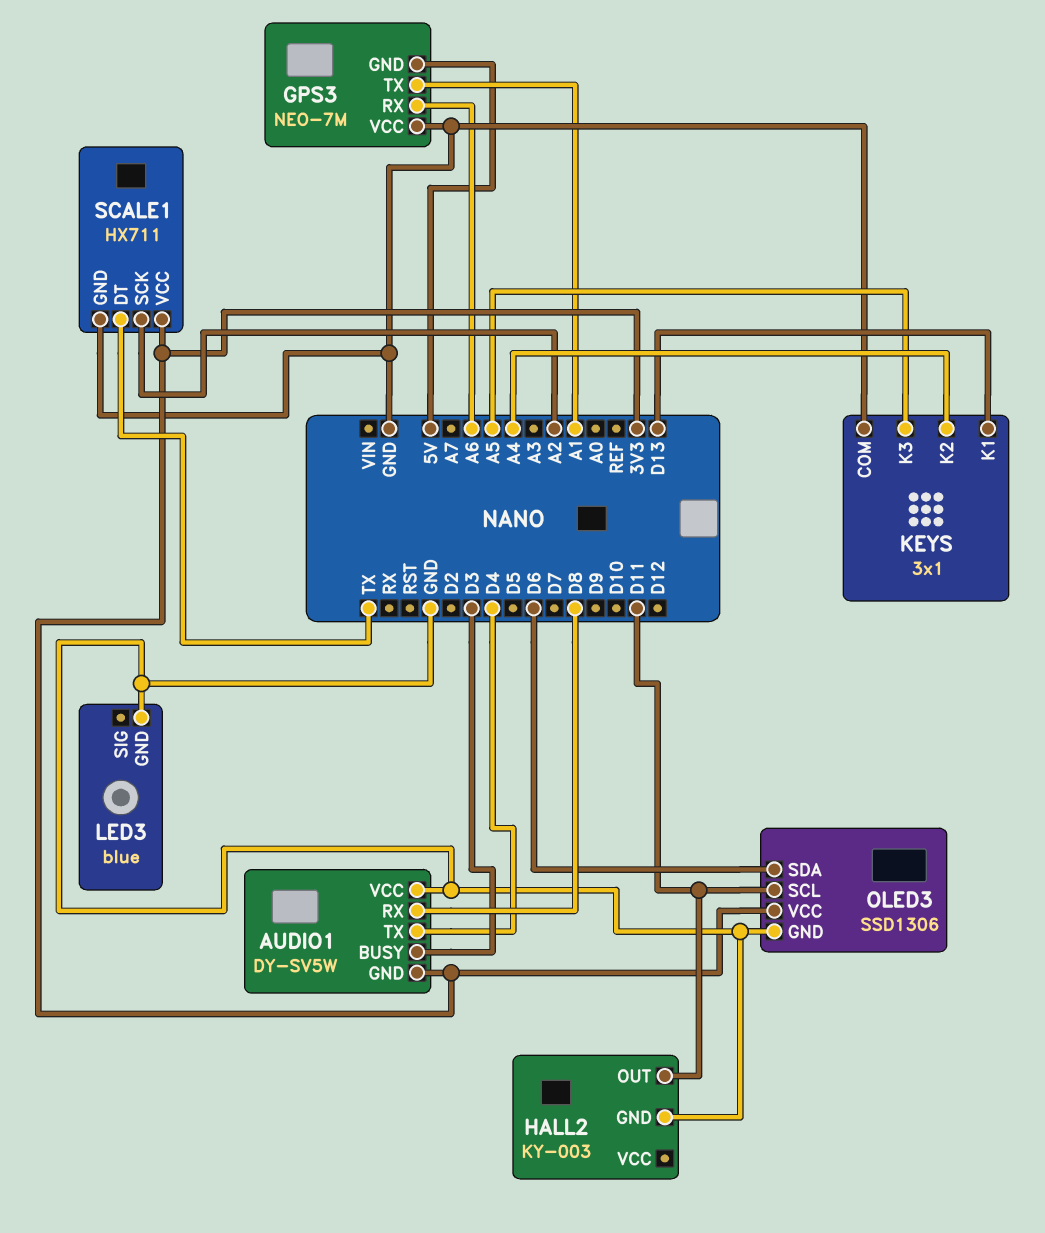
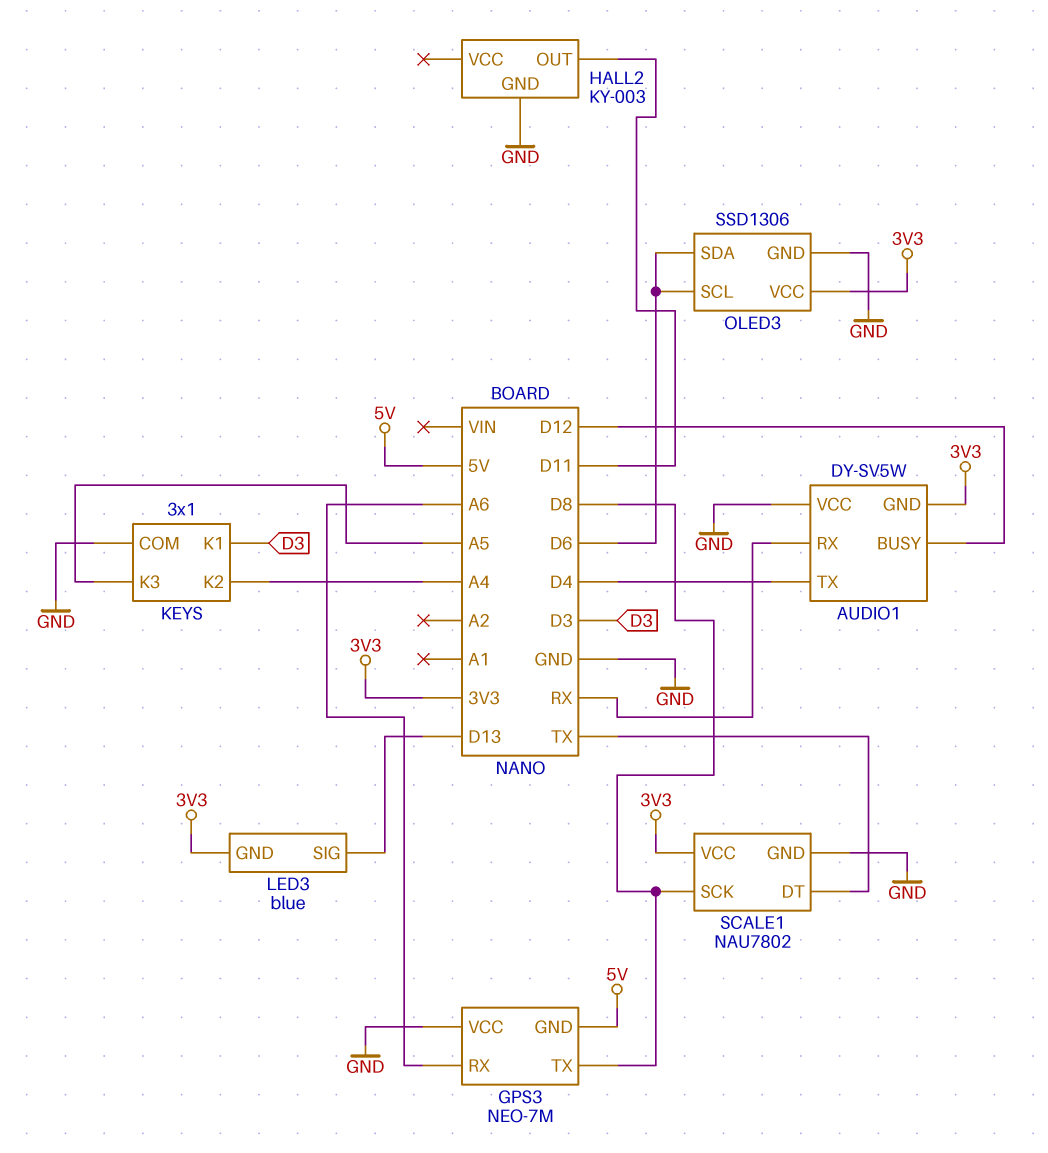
AUDIO1 pin BUSY: D3 -> D12
AUDIO1 pin RX: D8 -> RX
GPS3 pin TX: A1 -> D8
KEYS pin K1: D13 -> D3
LED3 pin GND: GND -> 3V3
LED3 pin SIG: none -> D13
OLED3 pin SCL: D11 -> D6
SCALE1: HX711 -> NAU7802
SCALE1 pin SCK: A2 -> D8

